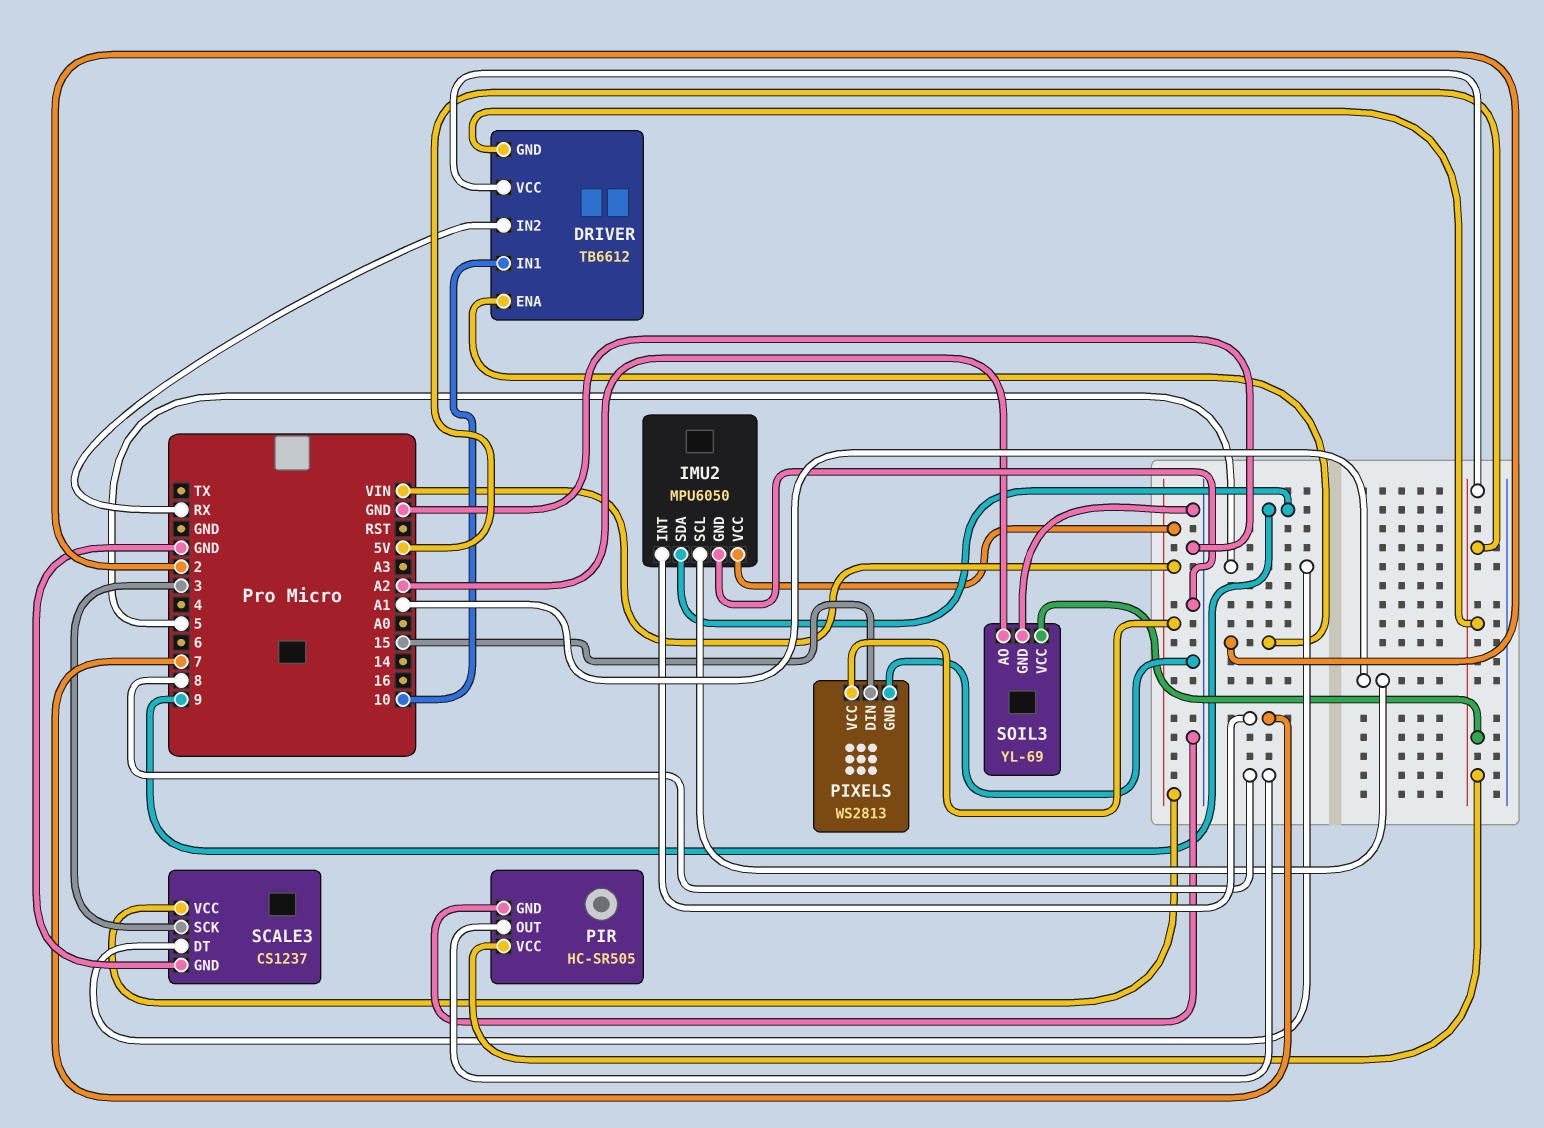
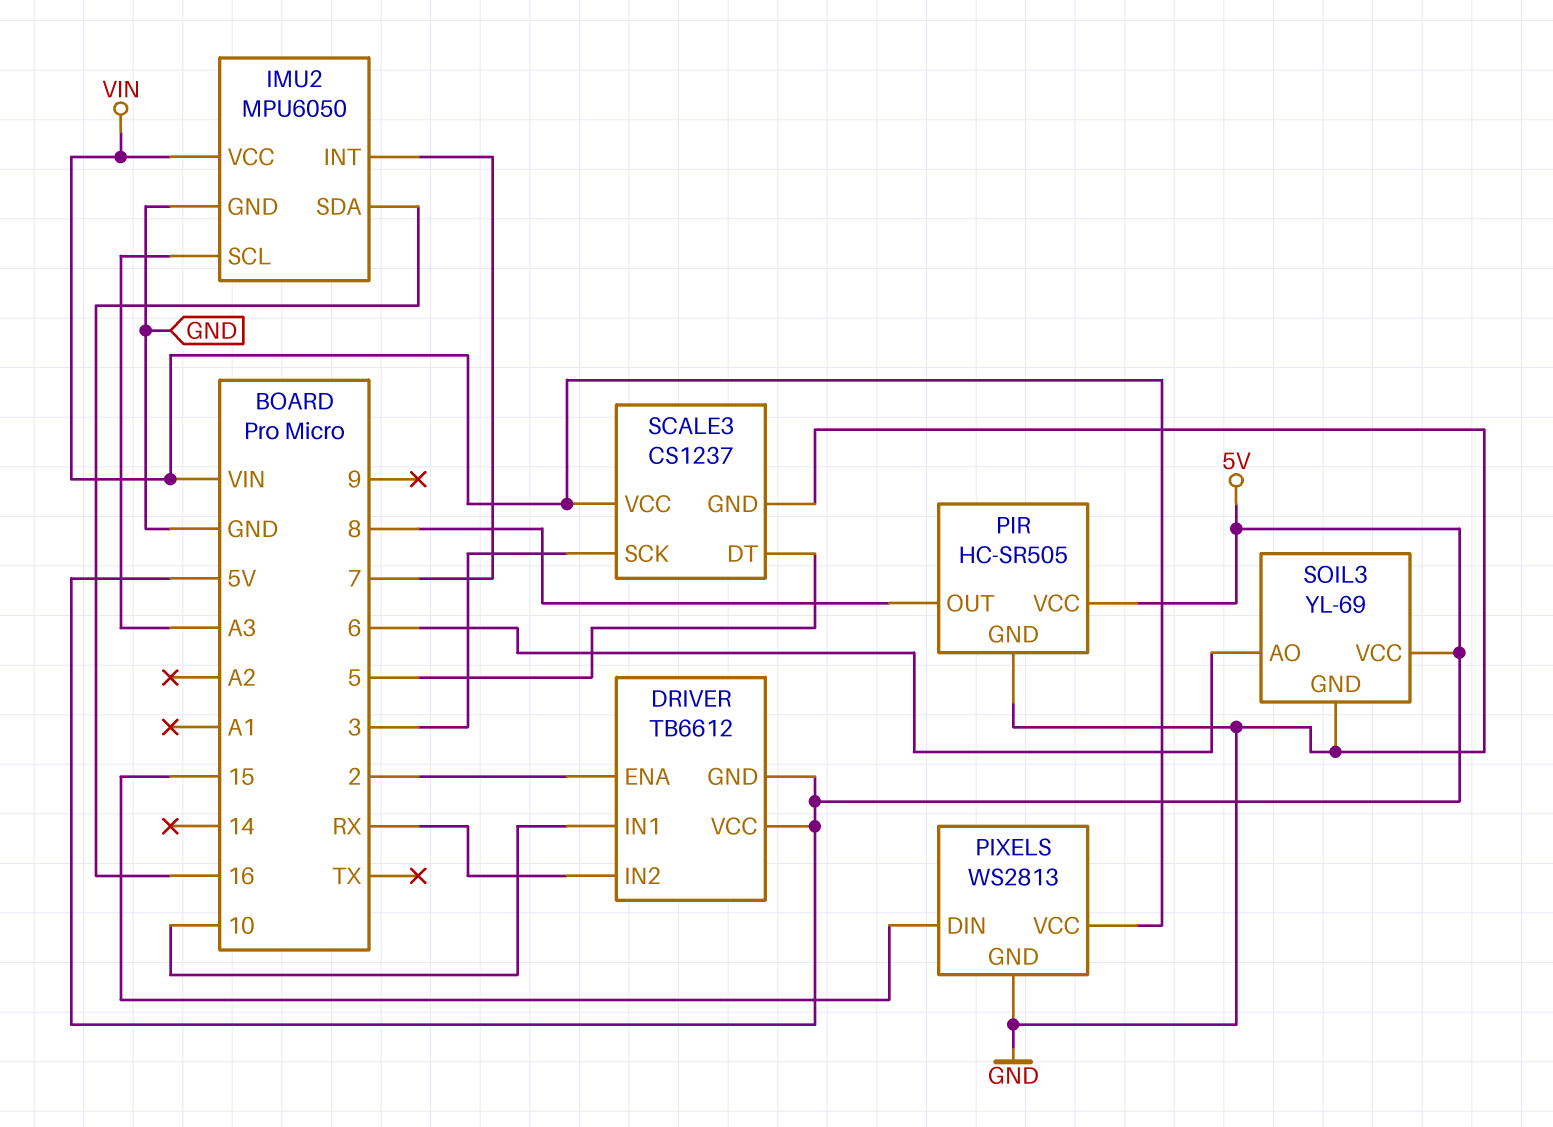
IMU2 pin SCL: A1 -> A3
IMU2 pin SDA: 9 -> 16
SOIL3 pin AO: A2 -> 6

